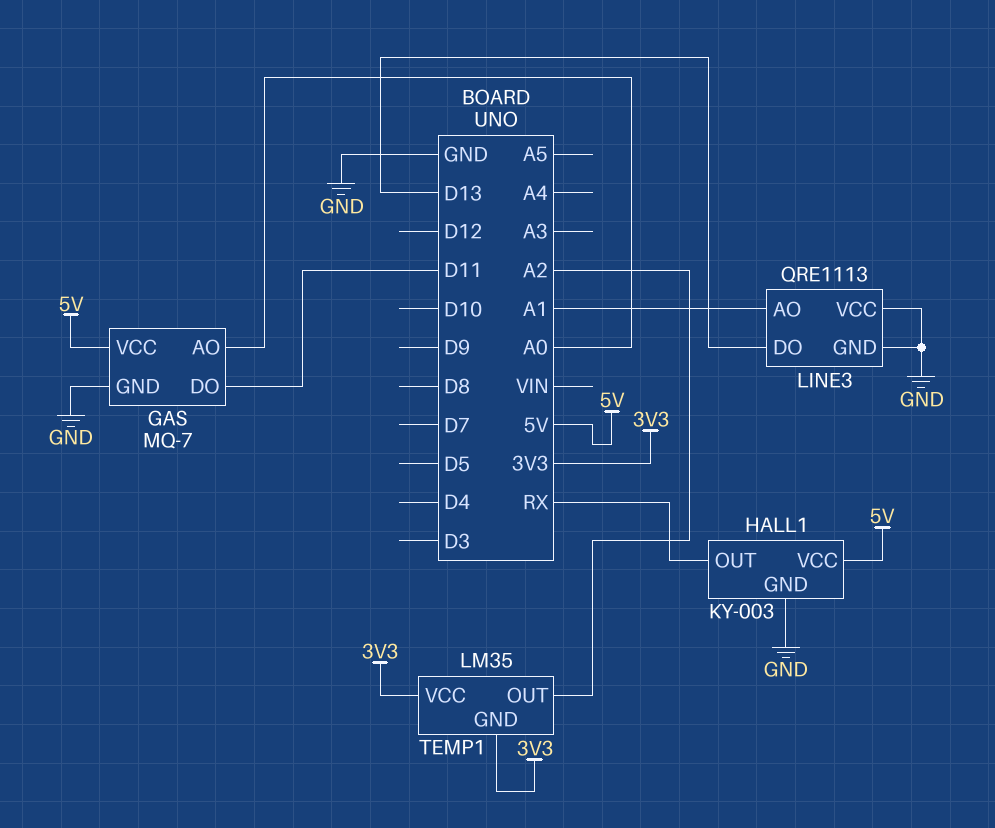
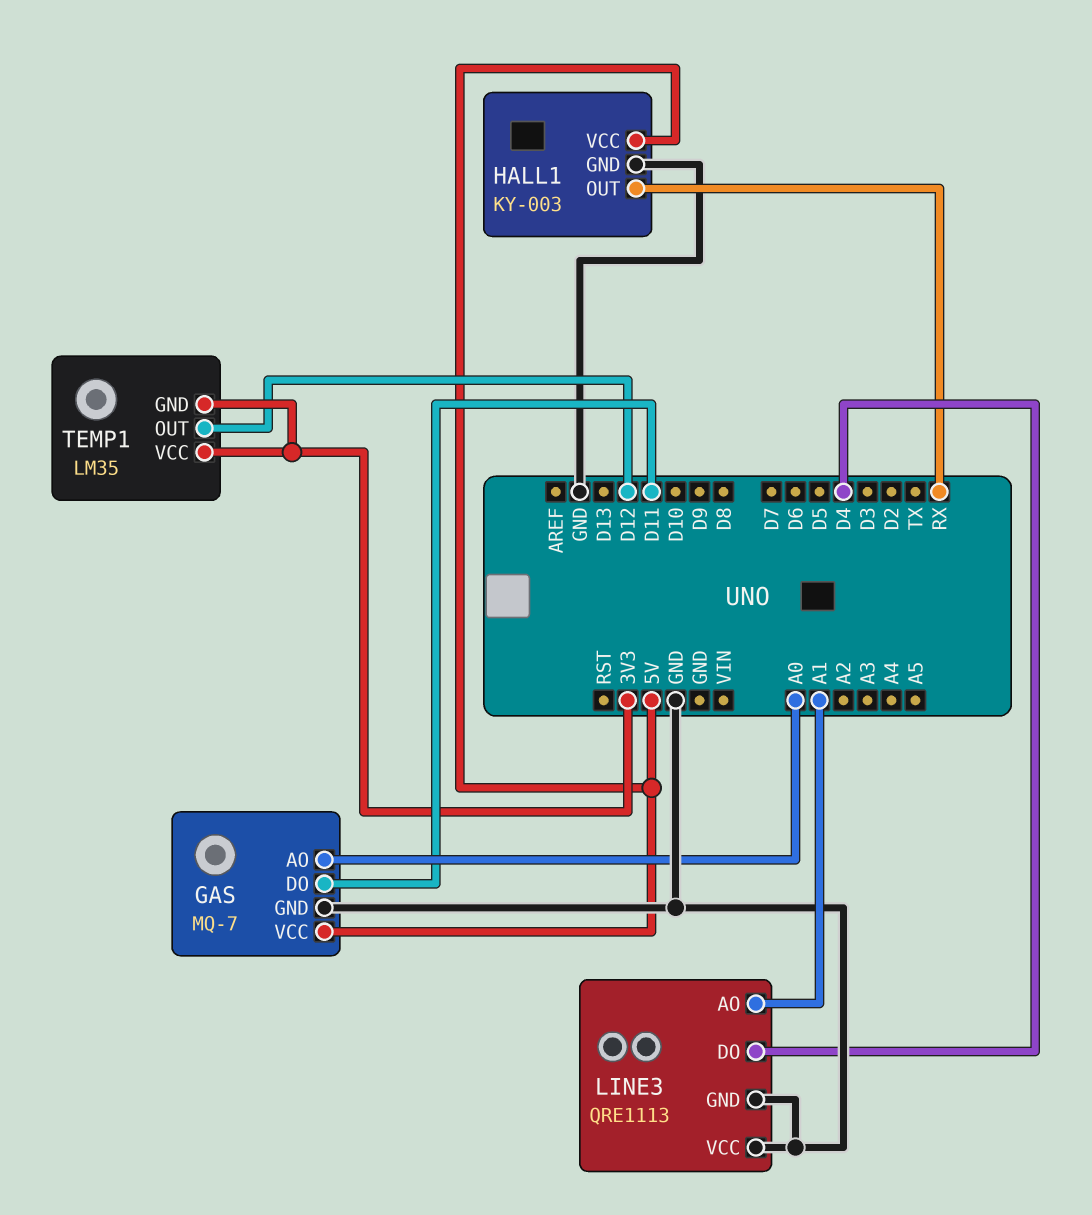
LINE3 pin DO: D13 -> D4
TEMP1 pin OUT: A2 -> D12

